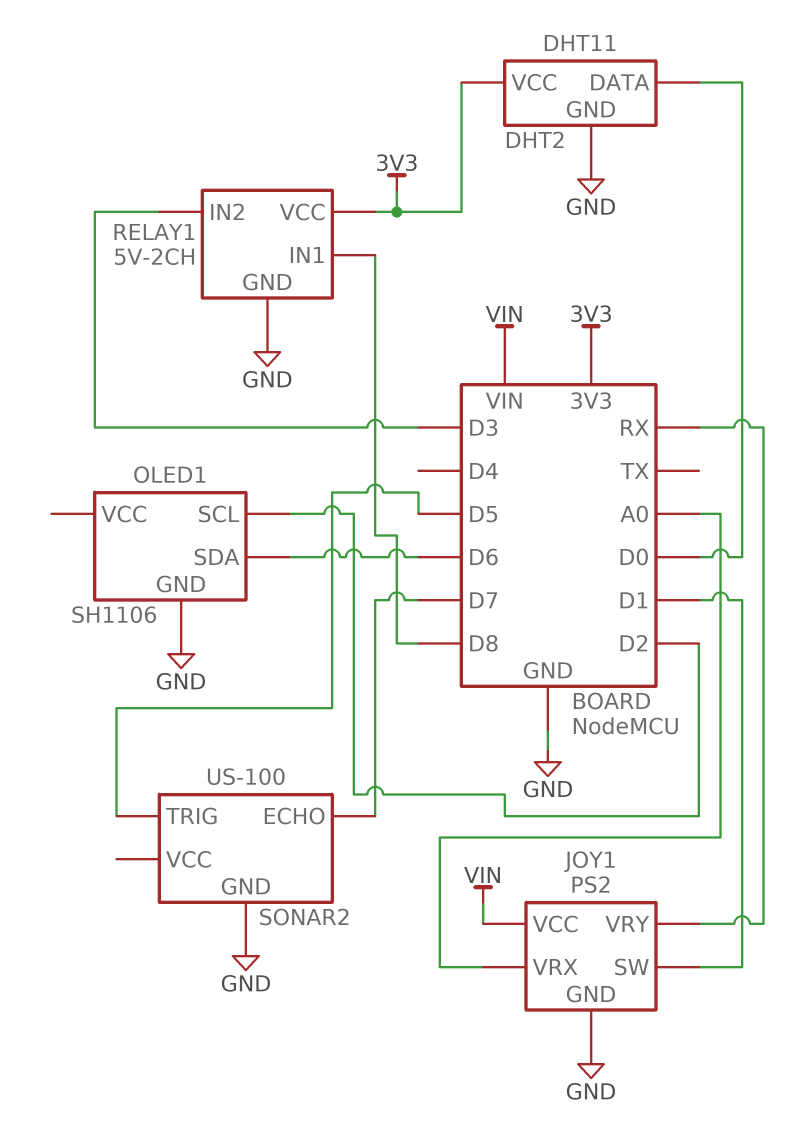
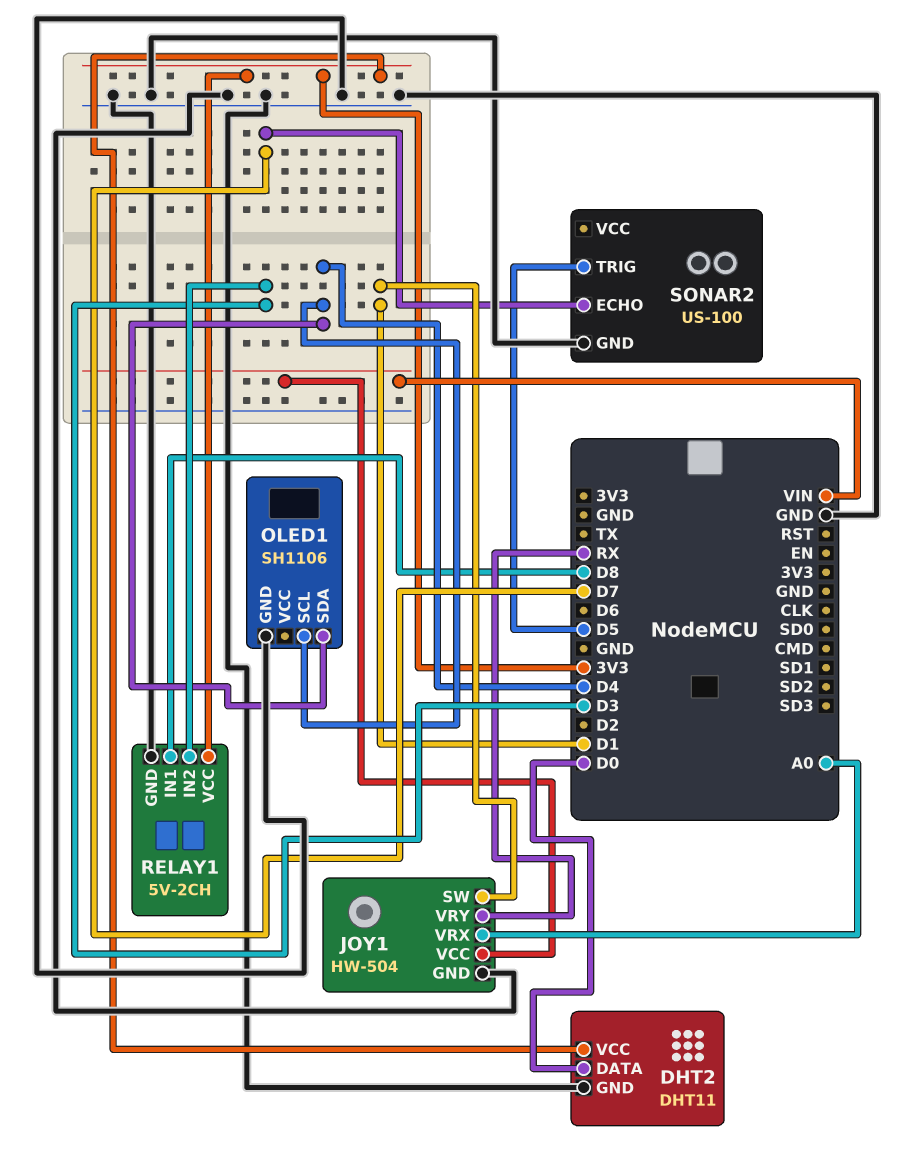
JOY1: PS2 -> HW-504
OLED1 pin SCL: D2 -> D4
OLED1 pin SDA: D6 -> D4

